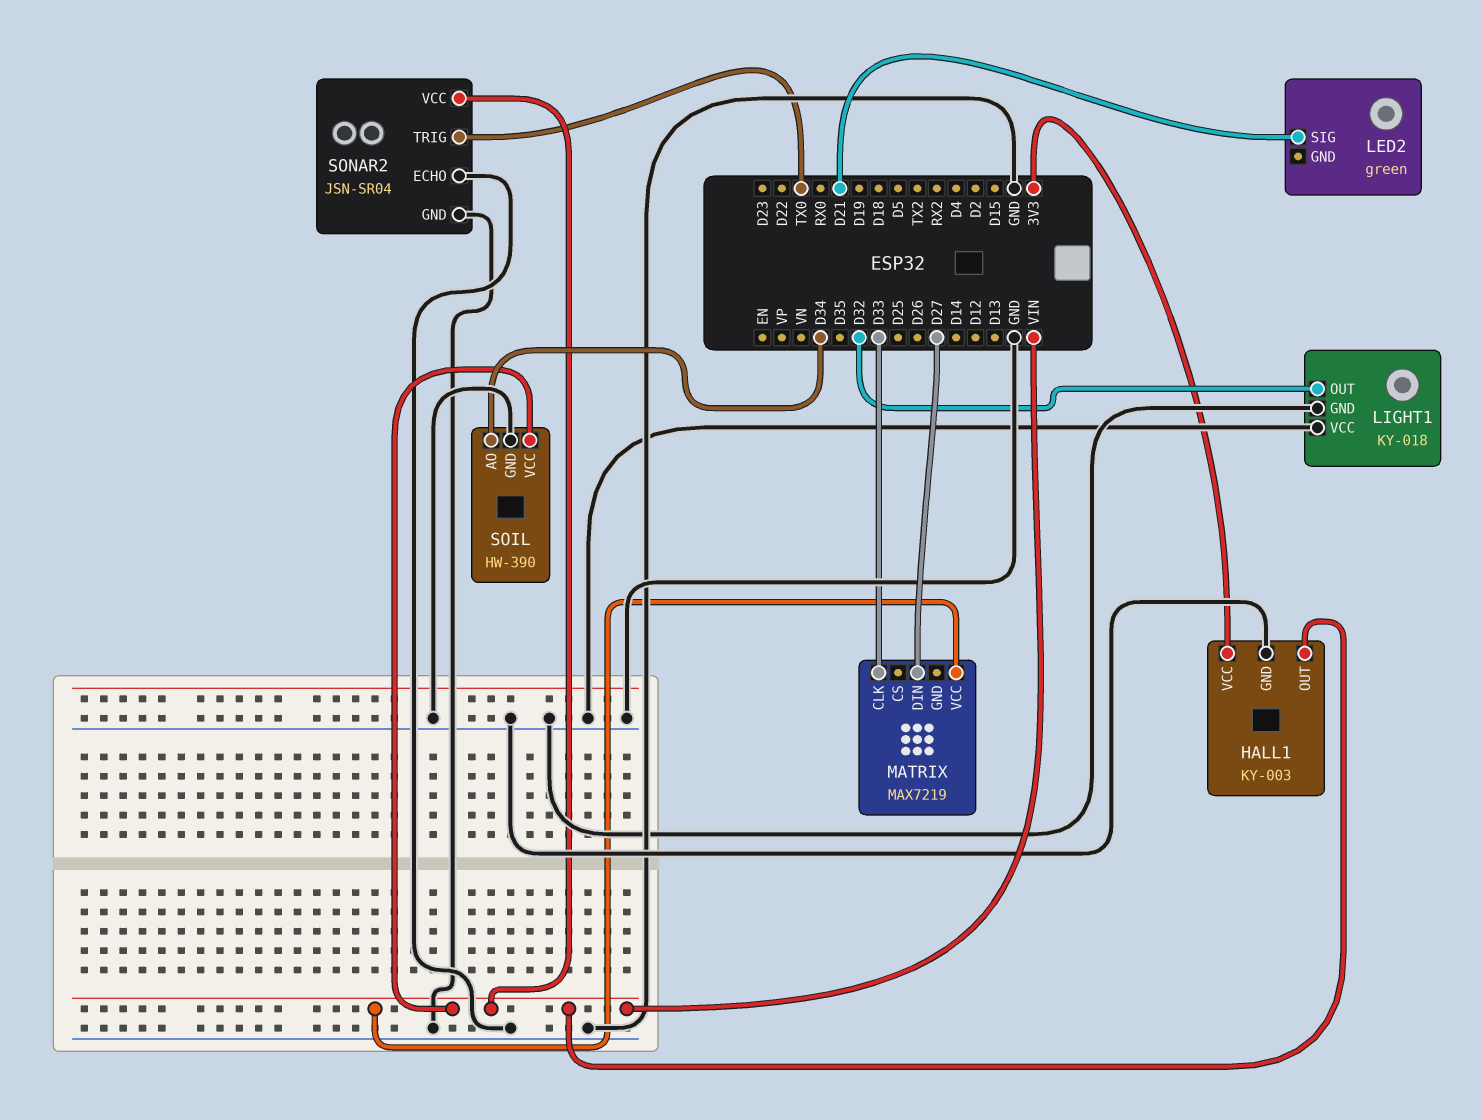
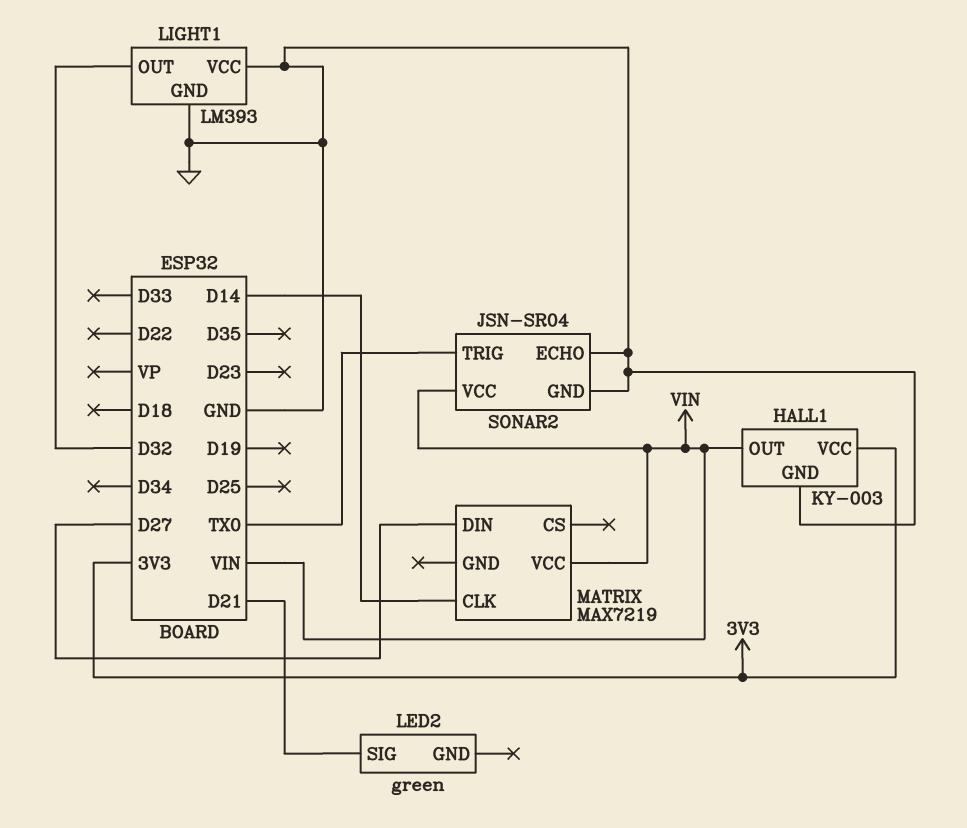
LIGHT1: KY-018 -> LM393
MATRIX pin CLK: D33 -> D14
SOIL: HW-390 -> none
SOIL pin AO: D34 -> none
SOIL pin GND: GND -> none
SOIL pin VCC: VIN -> none

